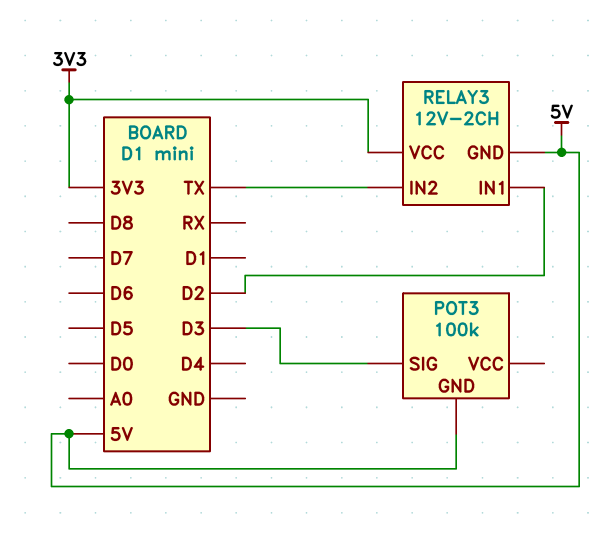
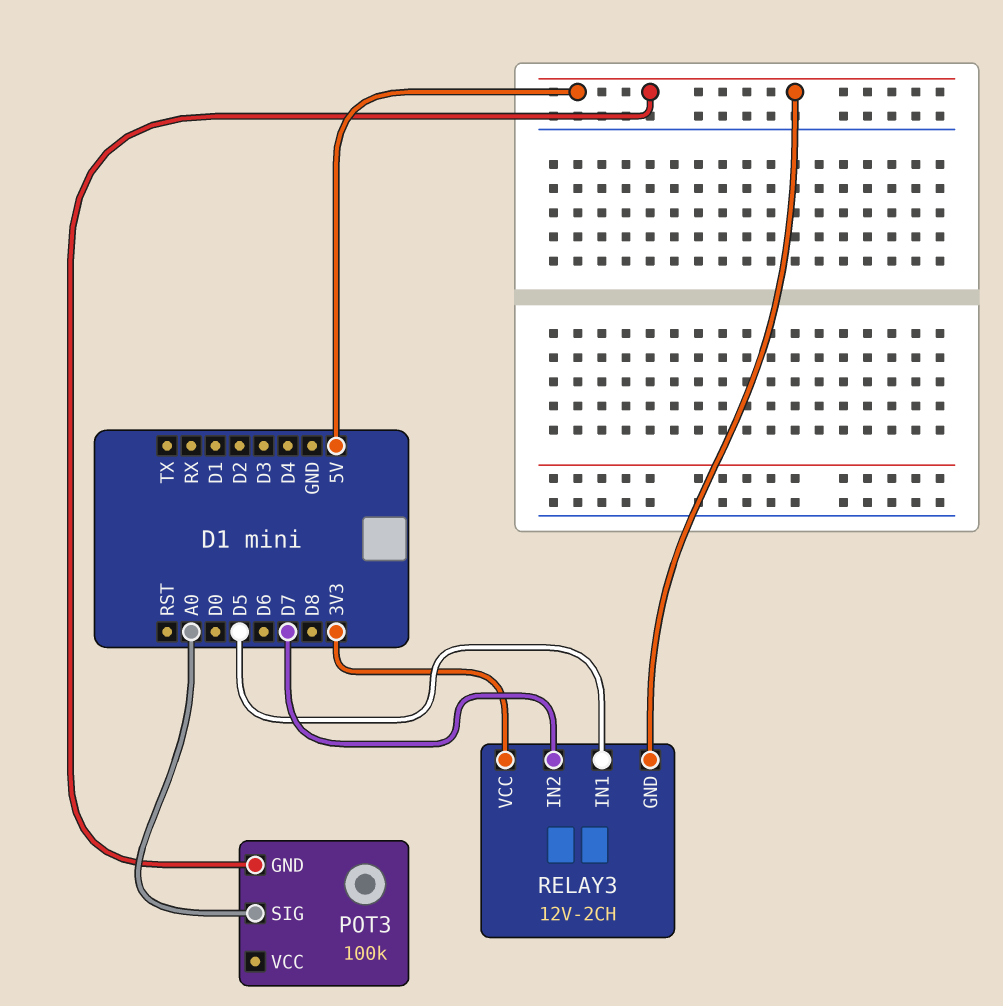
POT3 pin SIG: D3 -> A0
RELAY3 pin IN1: D2 -> D5
RELAY3 pin IN2: TX -> D7

